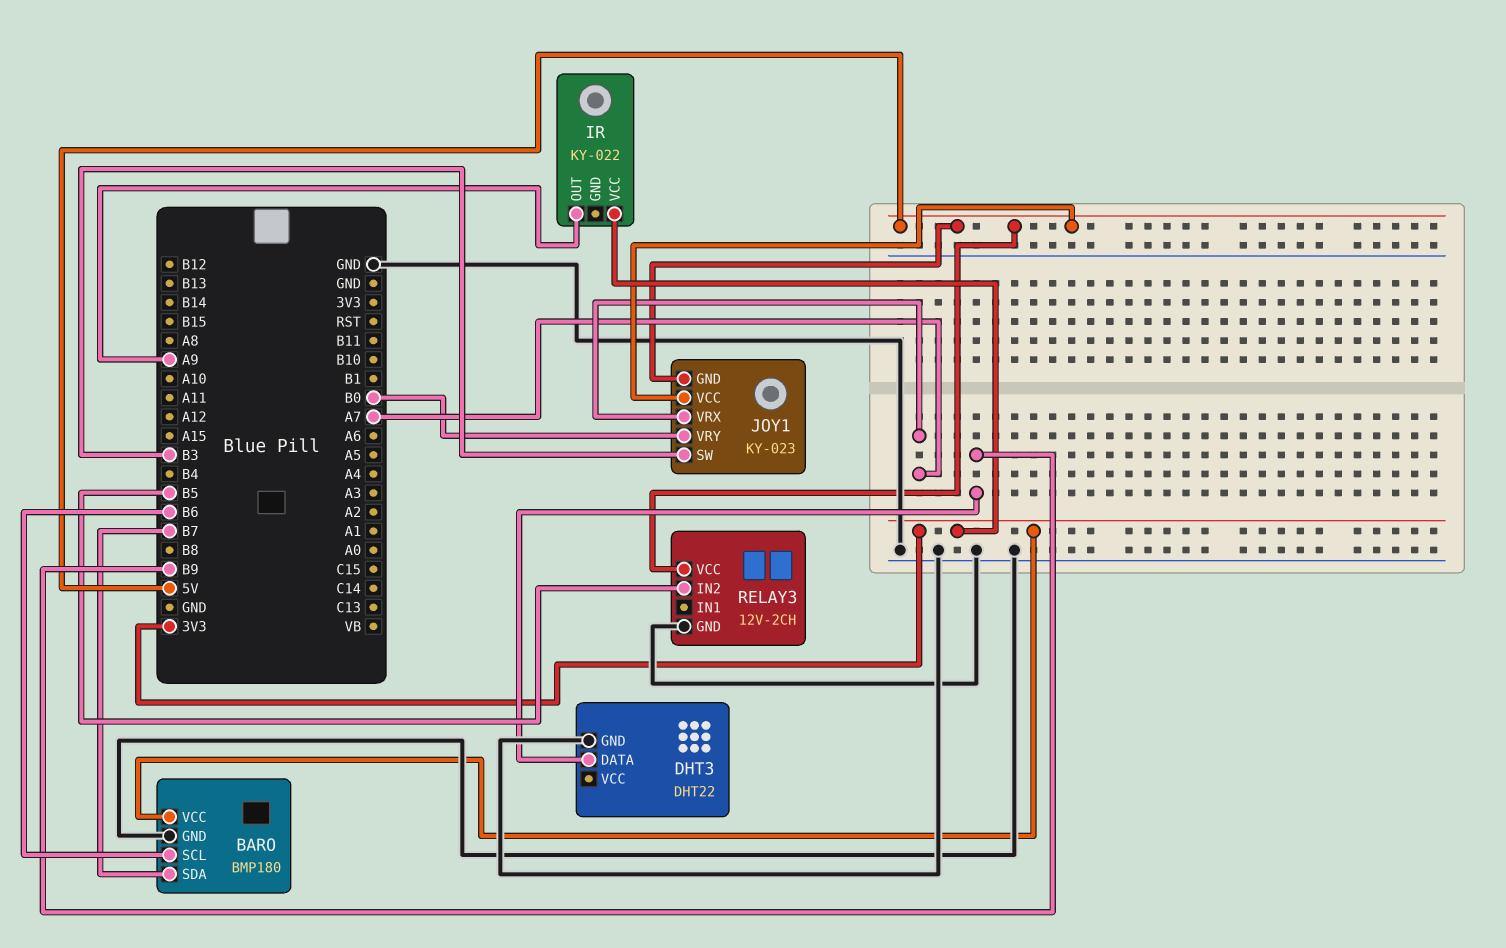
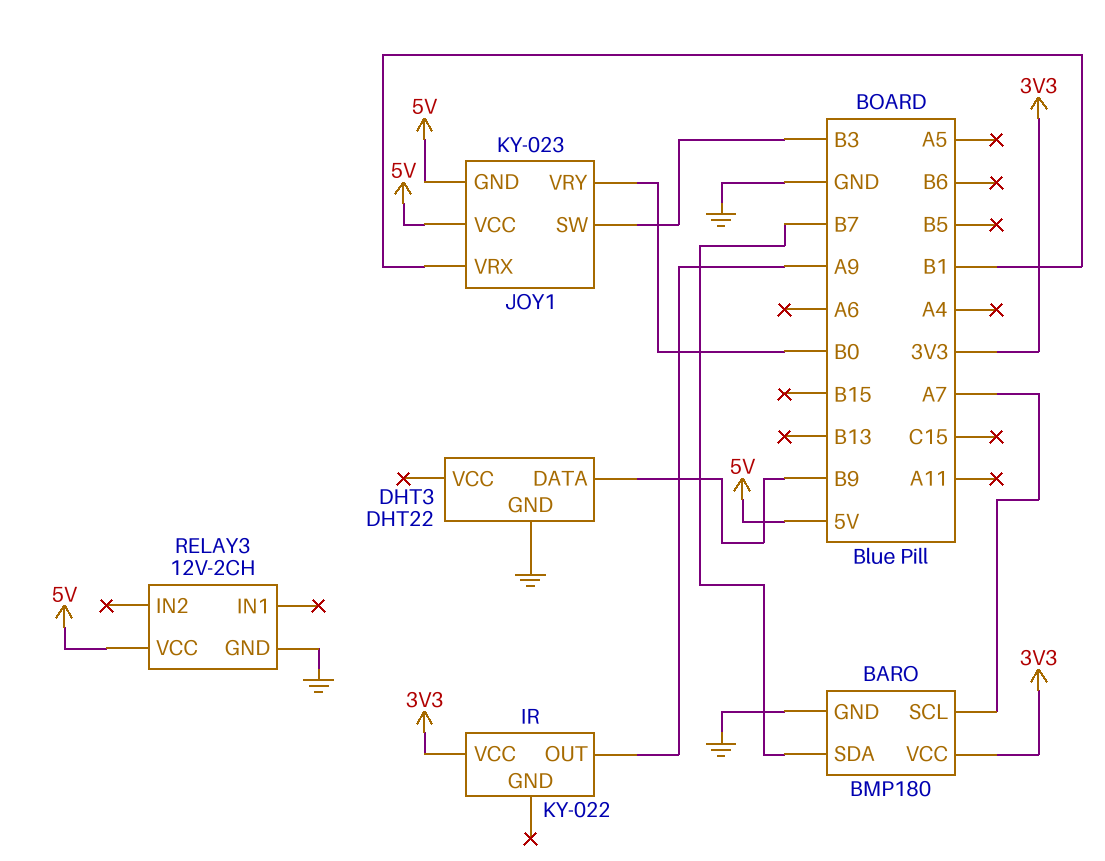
BARO pin SCL: B6 -> A7
JOY1 pin VRX: A7 -> B1
RELAY3 pin IN2: B5 -> none

